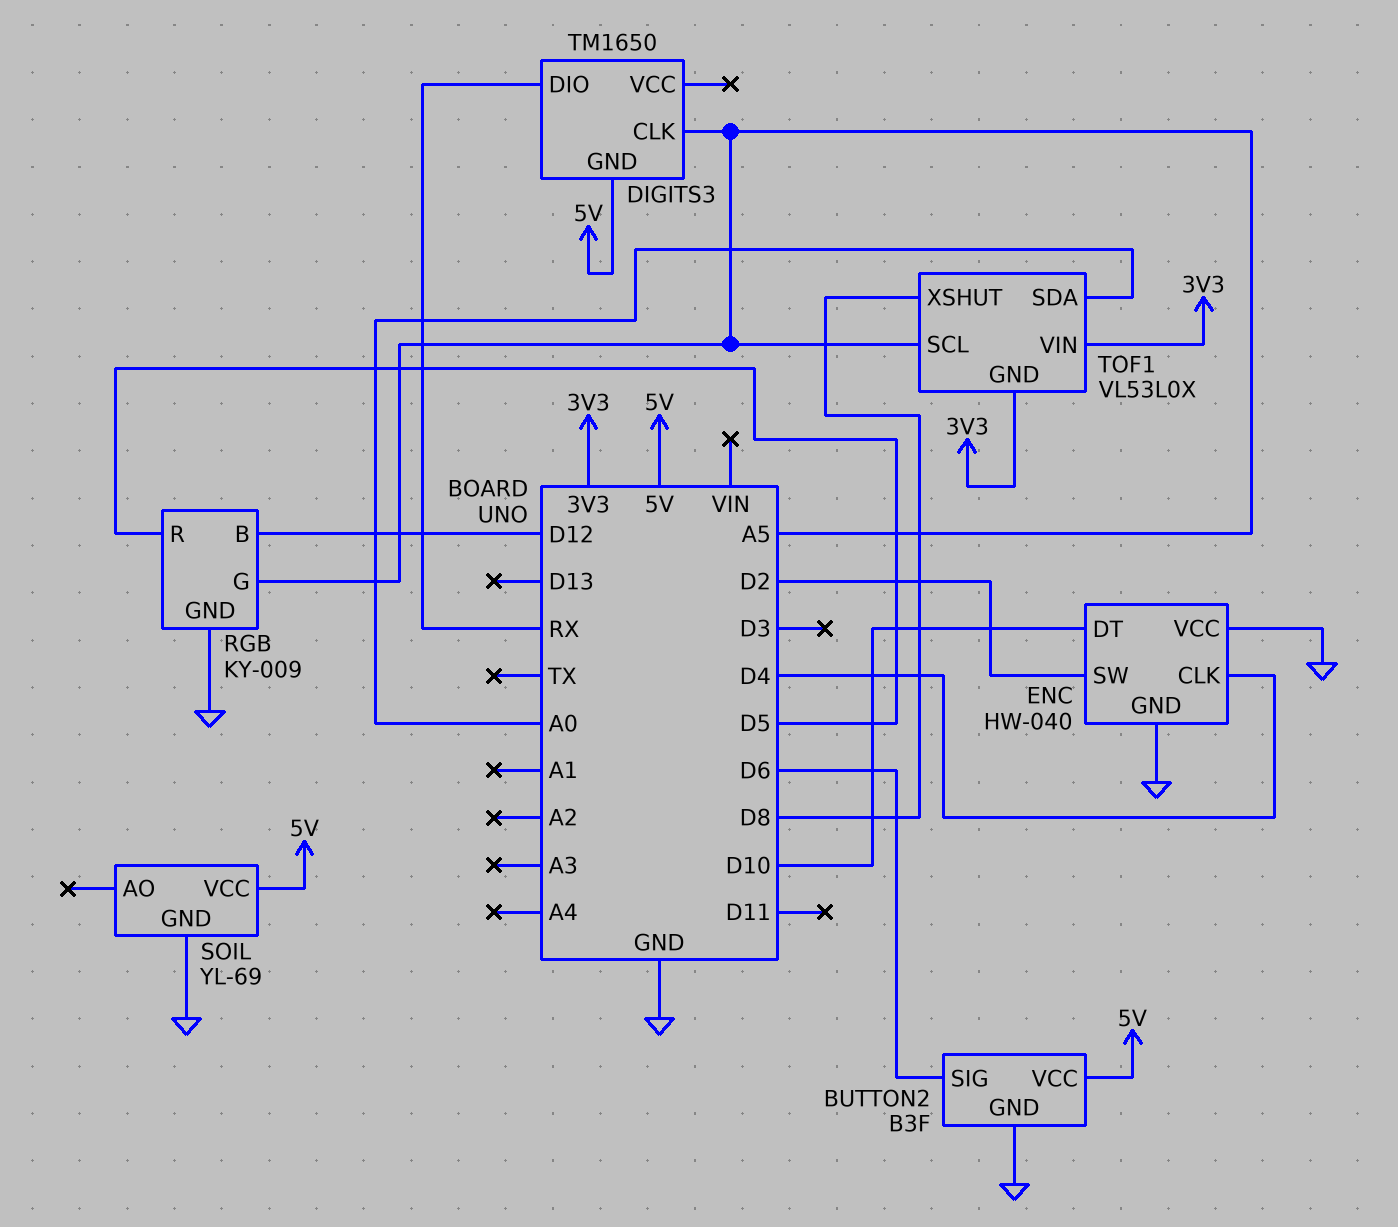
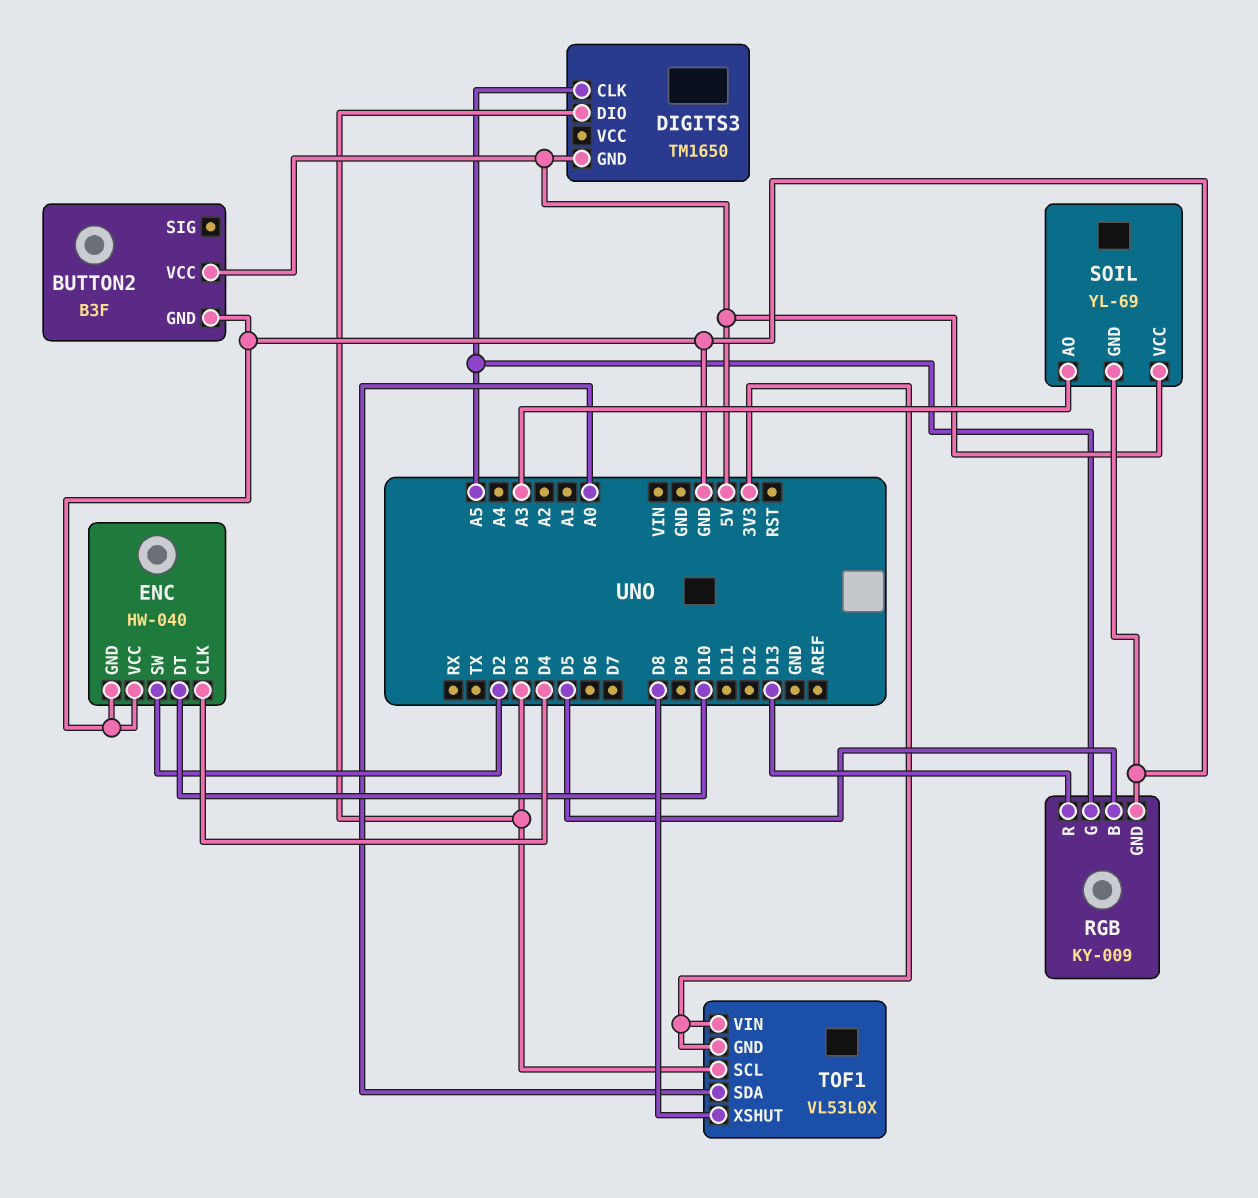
BUTTON2 pin SIG: D6 -> none
DIGITS3 pin DIO: RX -> D3
RGB pin B: D12 -> D5
RGB pin R: D5 -> D13
SOIL pin AO: none -> A3
TOF1 pin SCL: A5 -> D3

